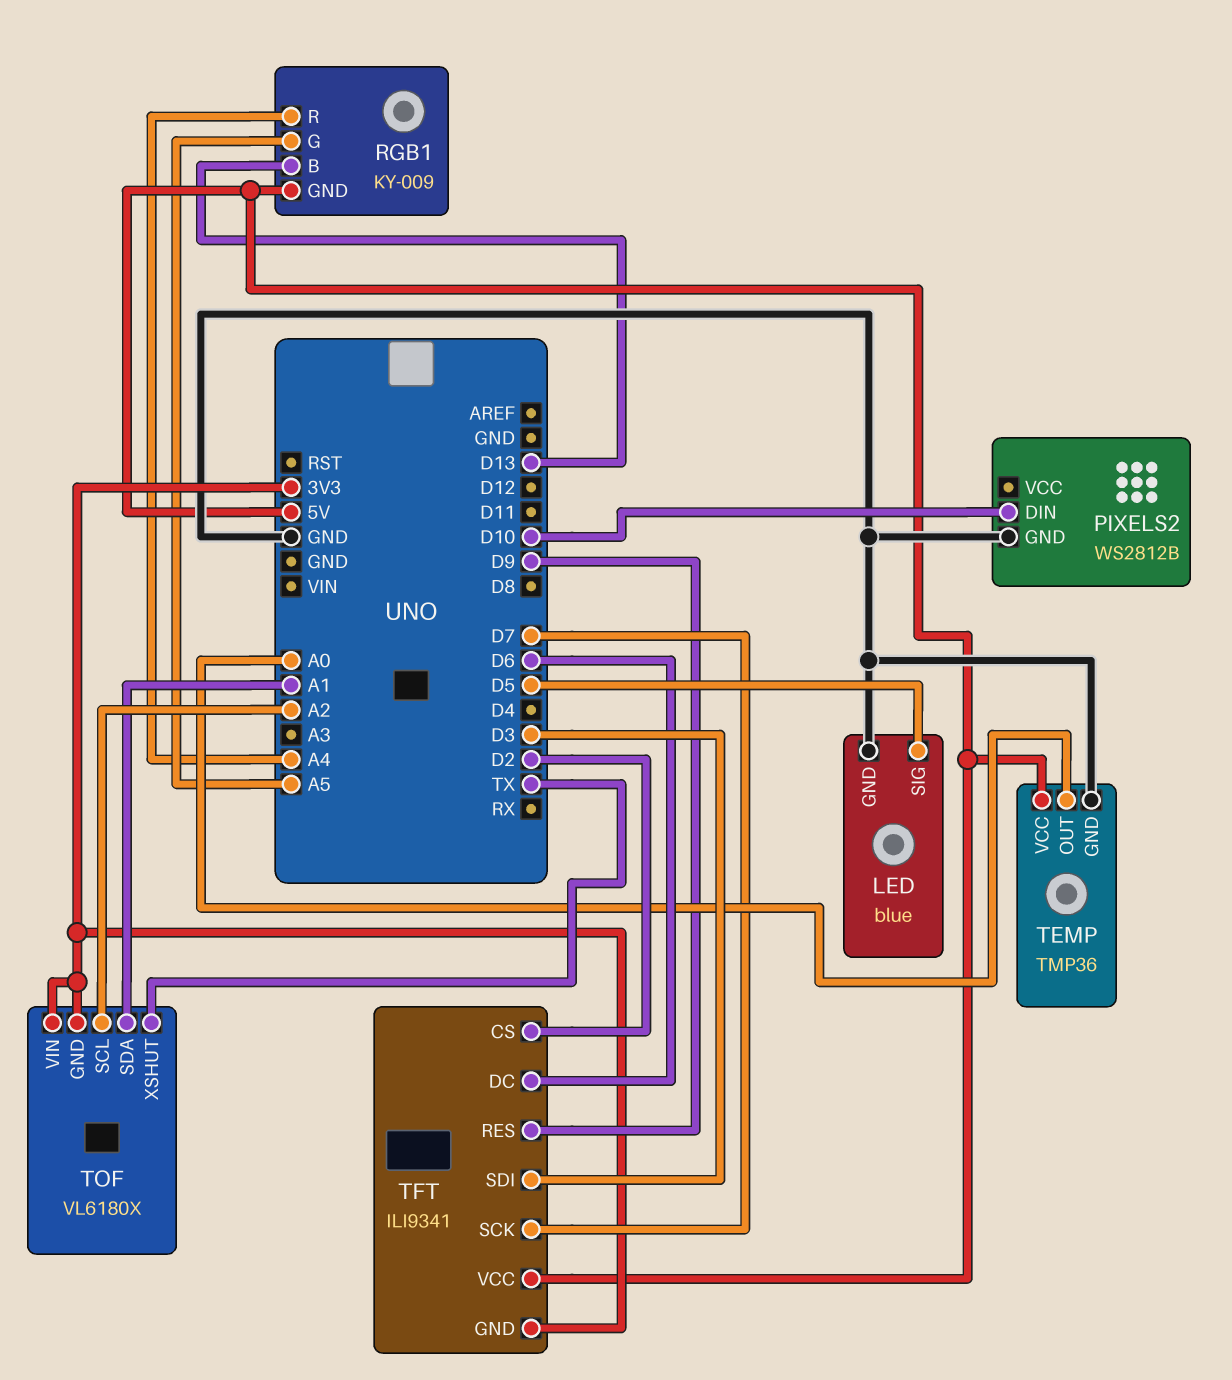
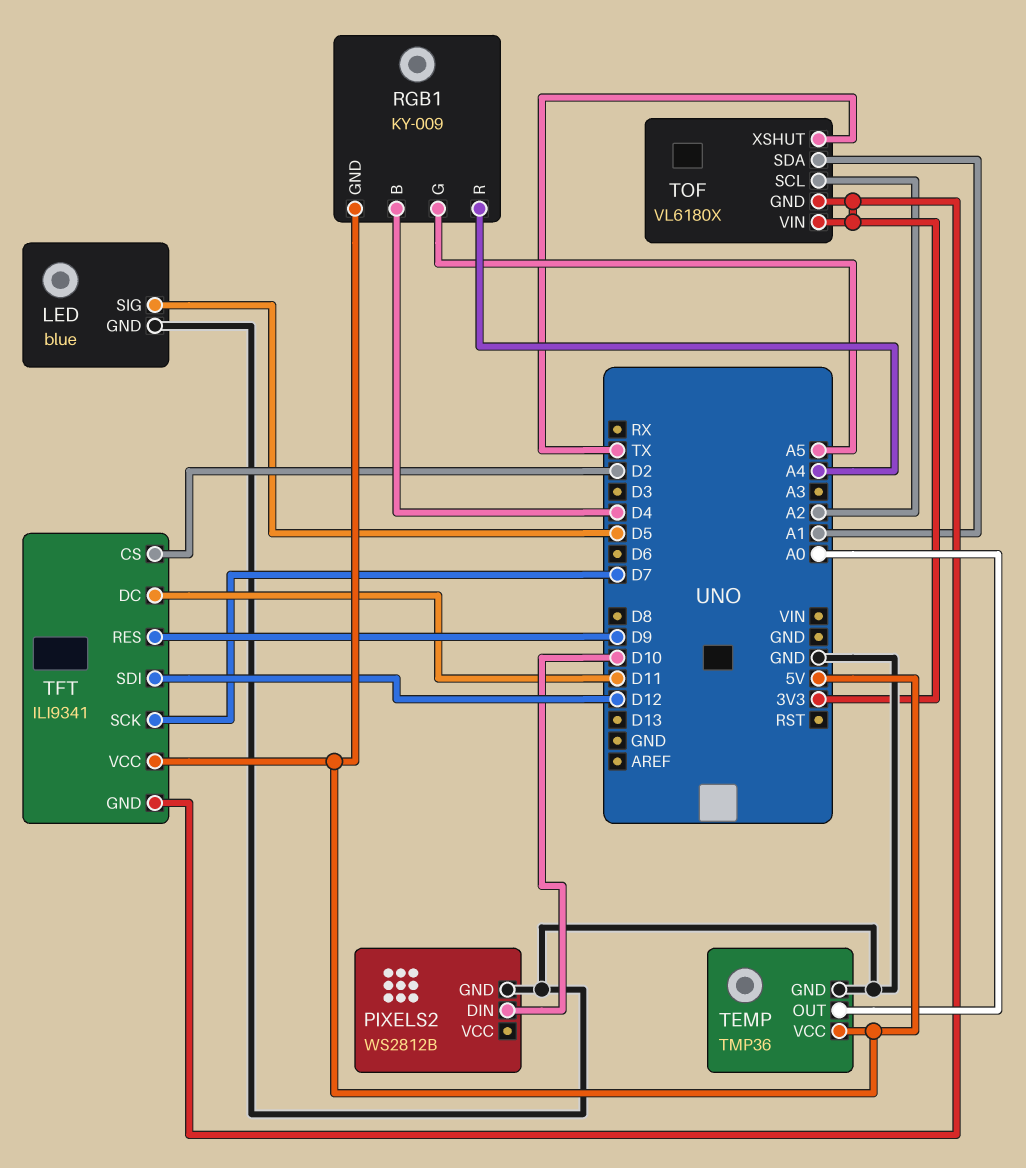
RGB1 pin B: D13 -> D4
TFT pin DC: D6 -> D11
TFT pin SDI: D3 -> D12

